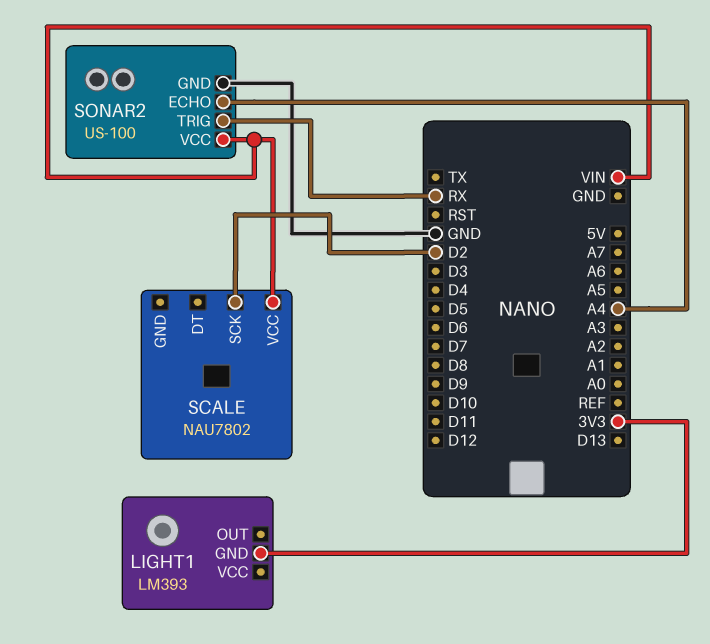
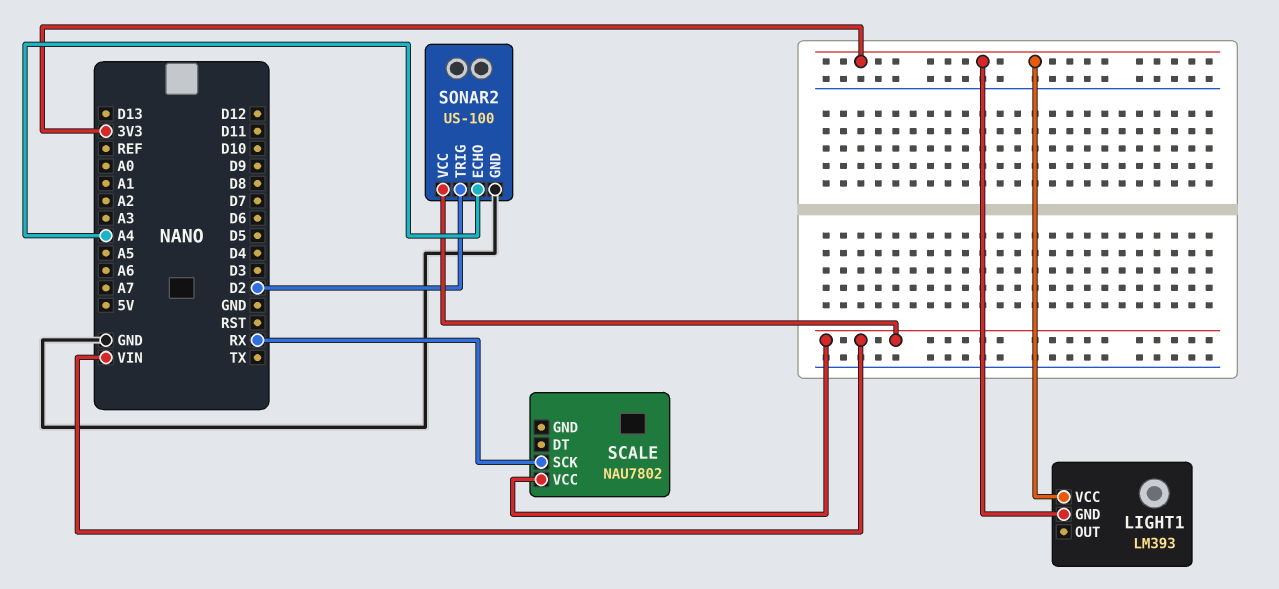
LIGHT1 pin VCC: none -> 3V3
SCALE pin SCK: D2 -> RX
SONAR2 pin TRIG: RX -> D2

